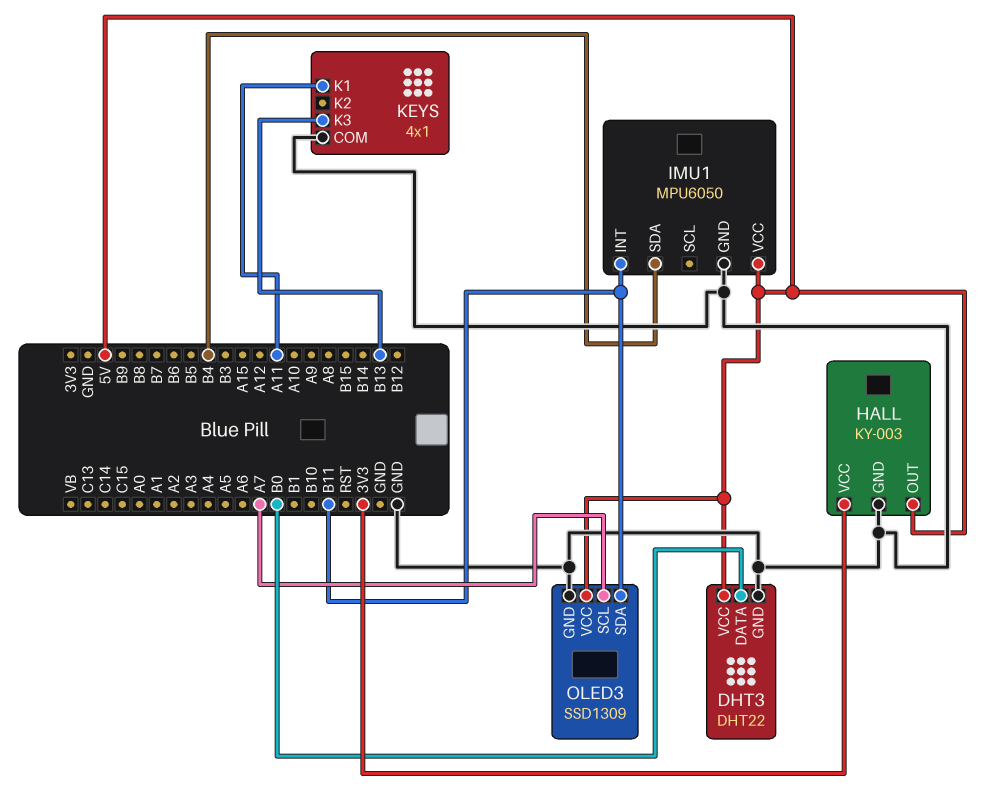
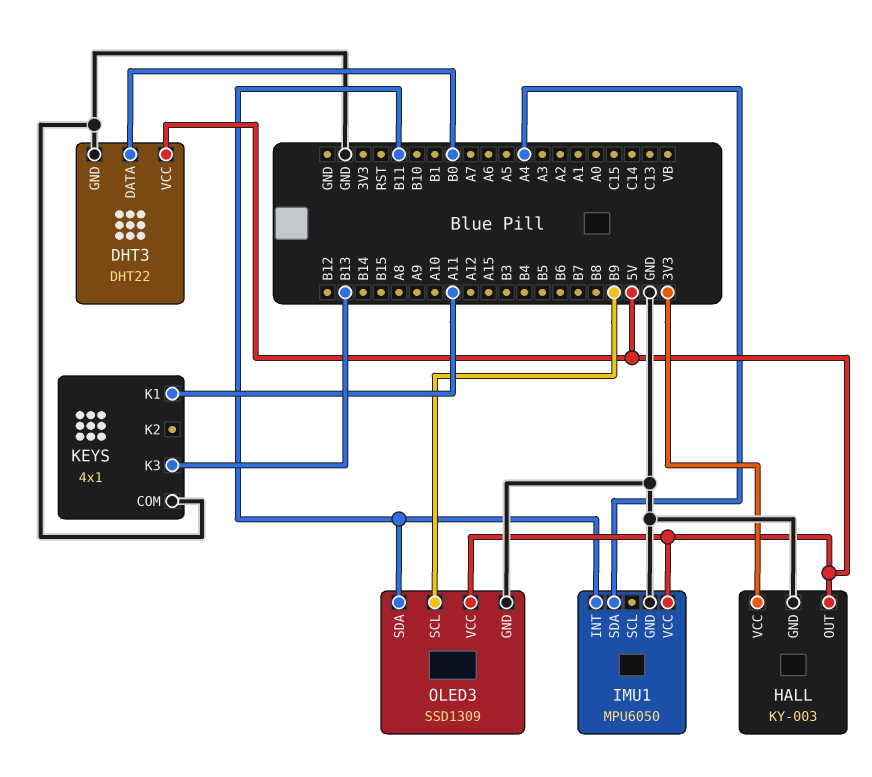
IMU1 pin SDA: B4 -> A4
OLED3 pin SCL: A7 -> B9

